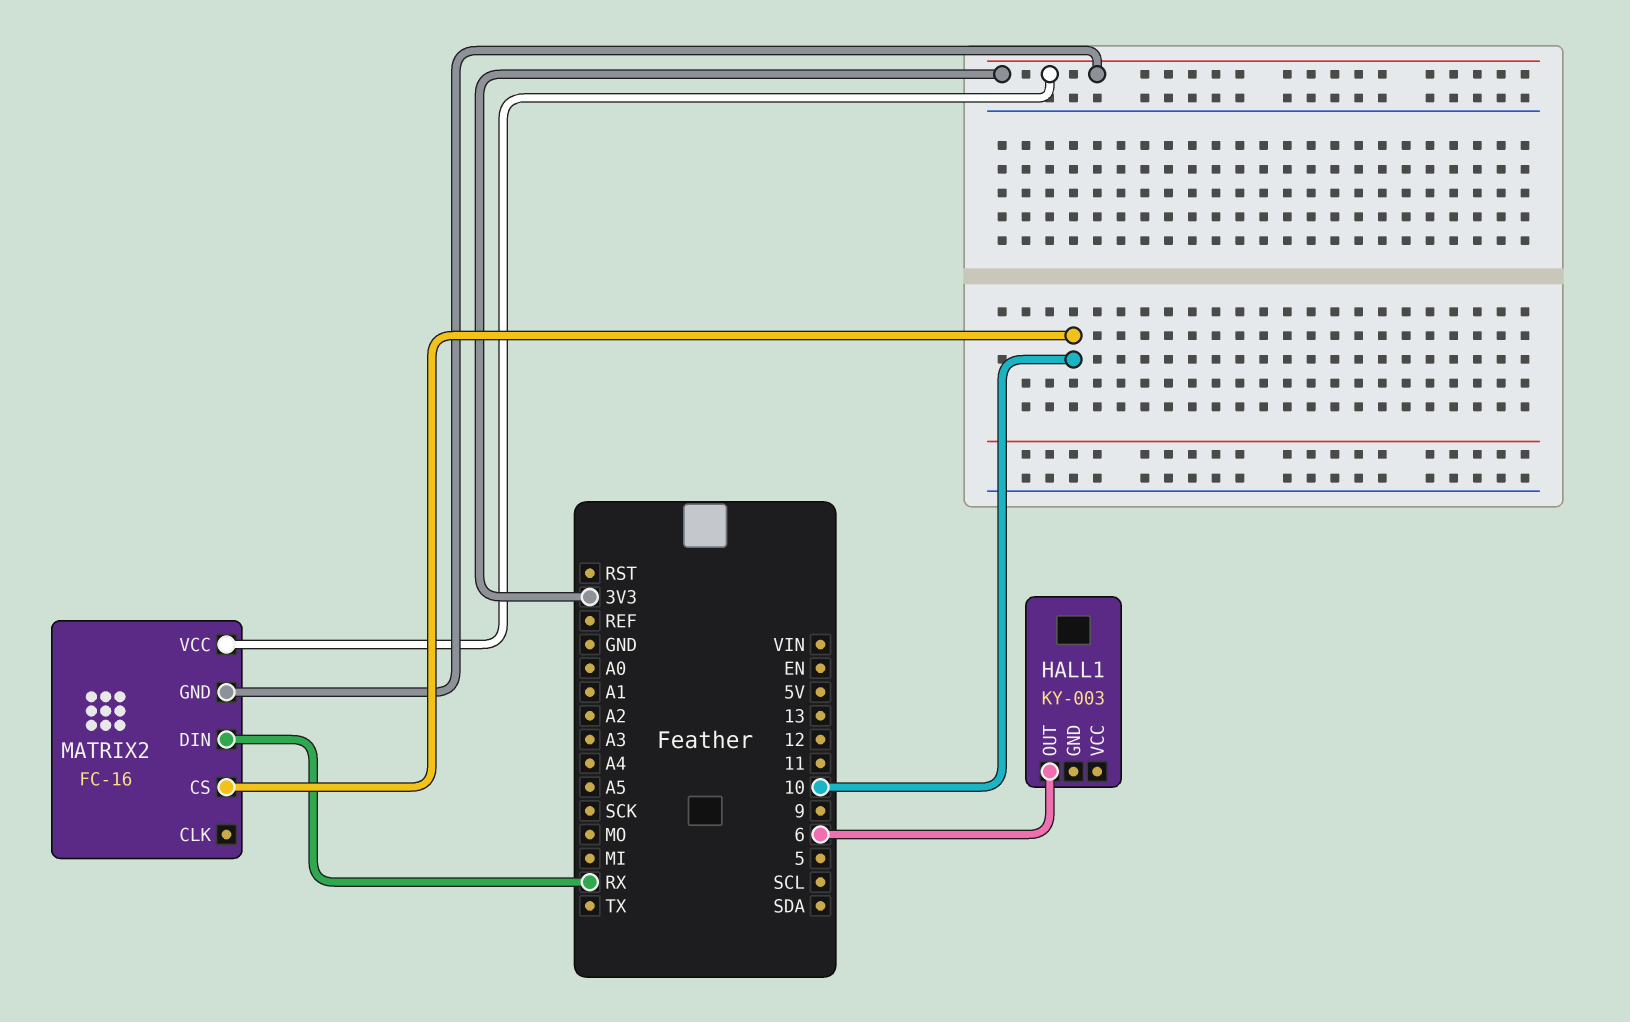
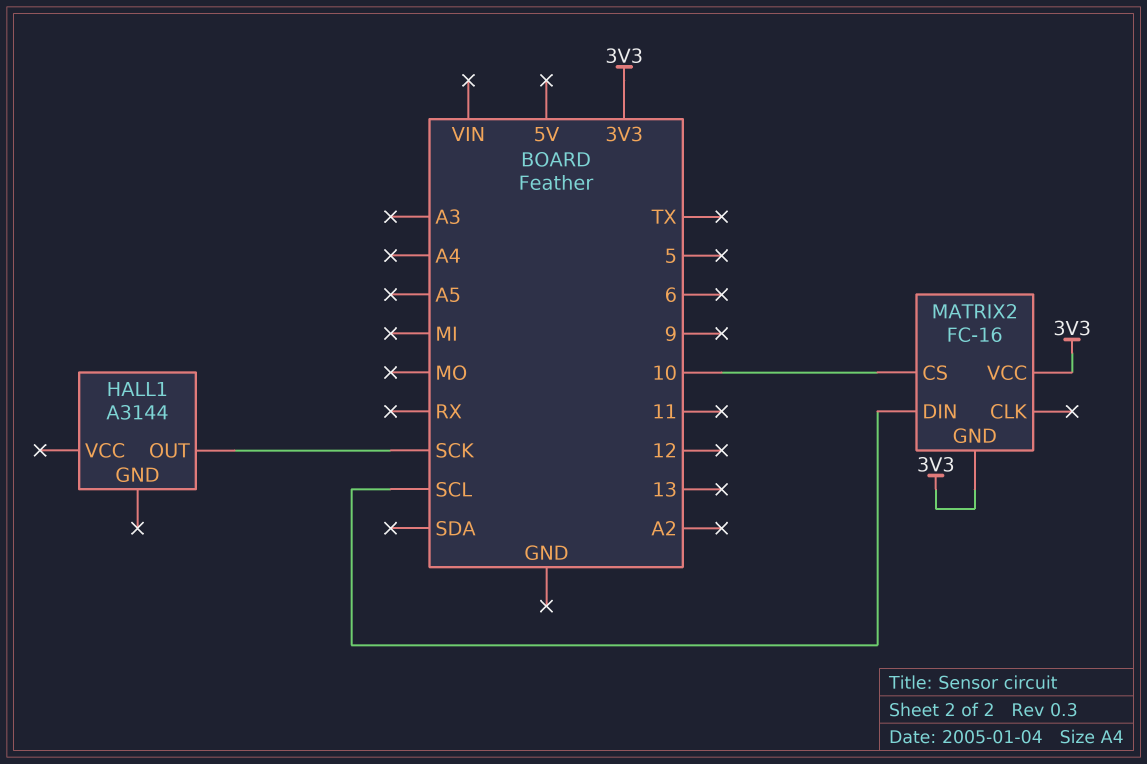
HALL1: KY-003 -> A3144
HALL1 pin OUT: 6 -> SCK
MATRIX2 pin DIN: RX -> SCL

